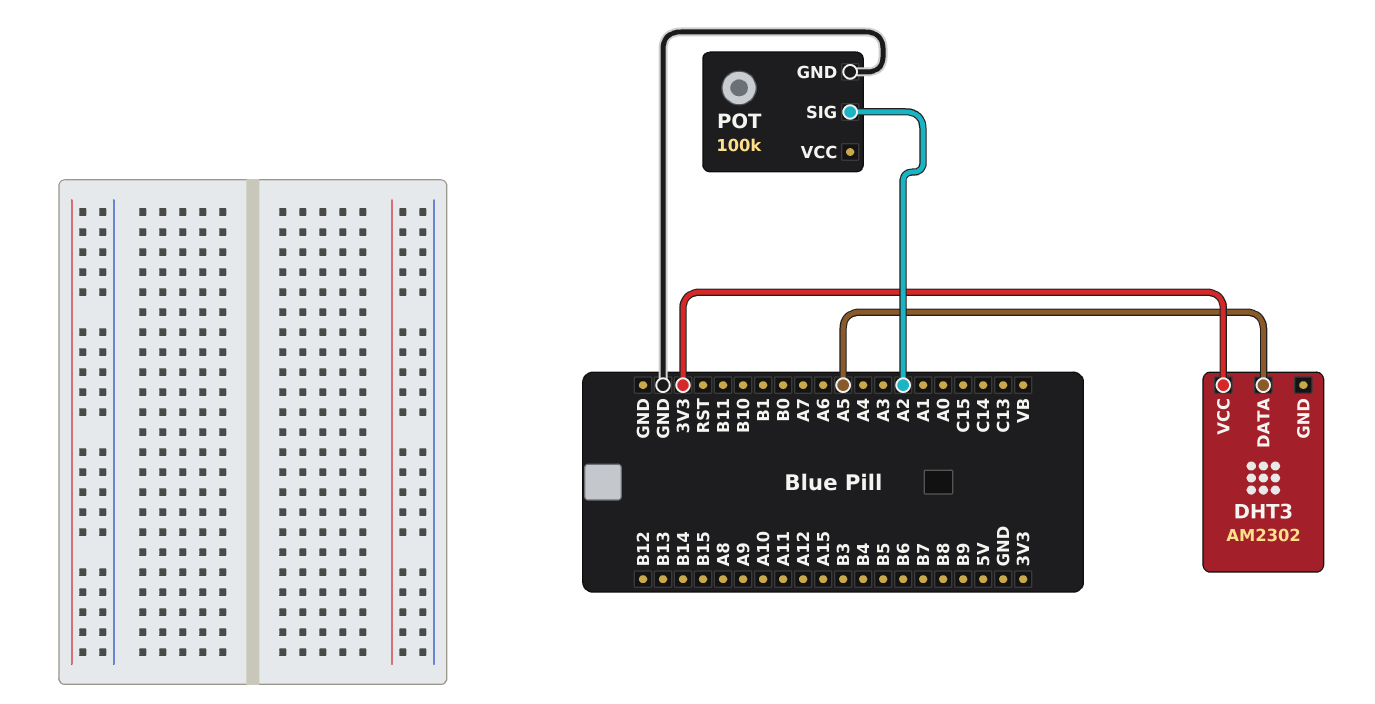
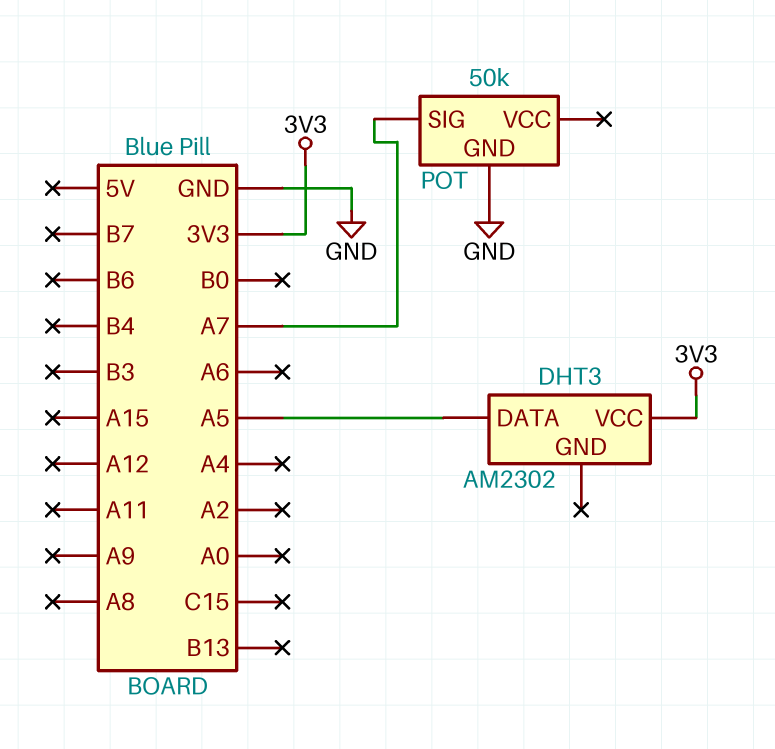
POT: 100k -> 50k
POT pin SIG: A2 -> A7

